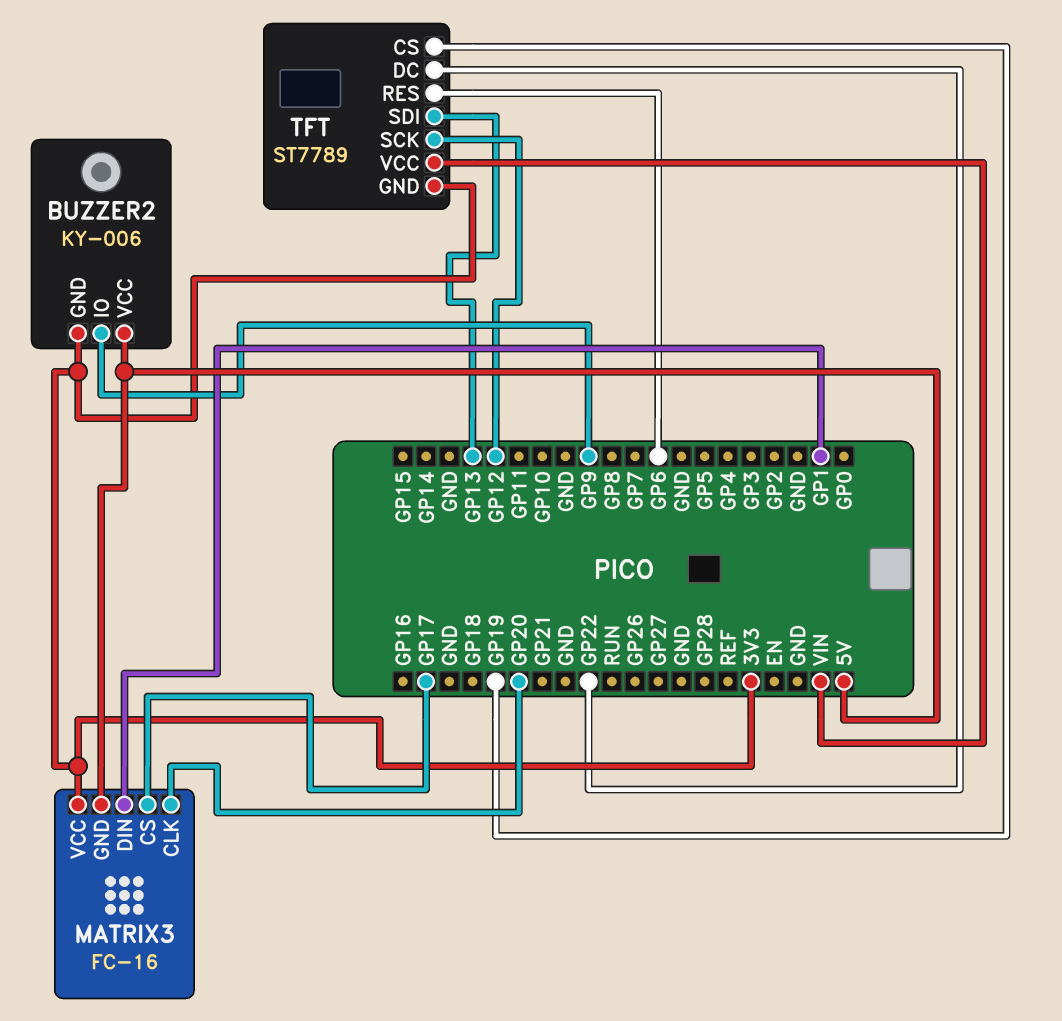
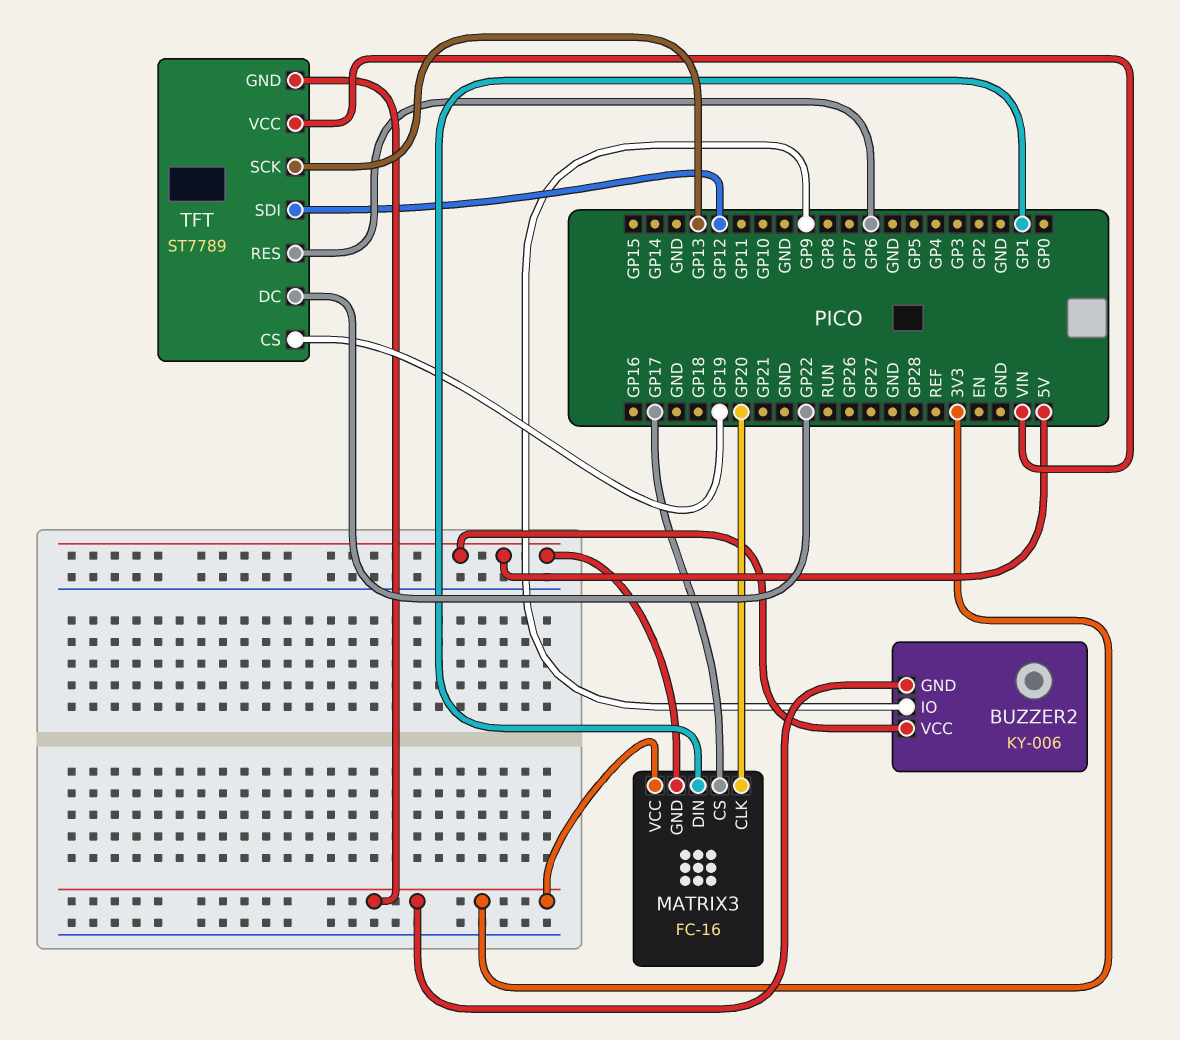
TFT pin SCK: GP12 -> GP13
TFT pin SDI: GP13 -> GP12

